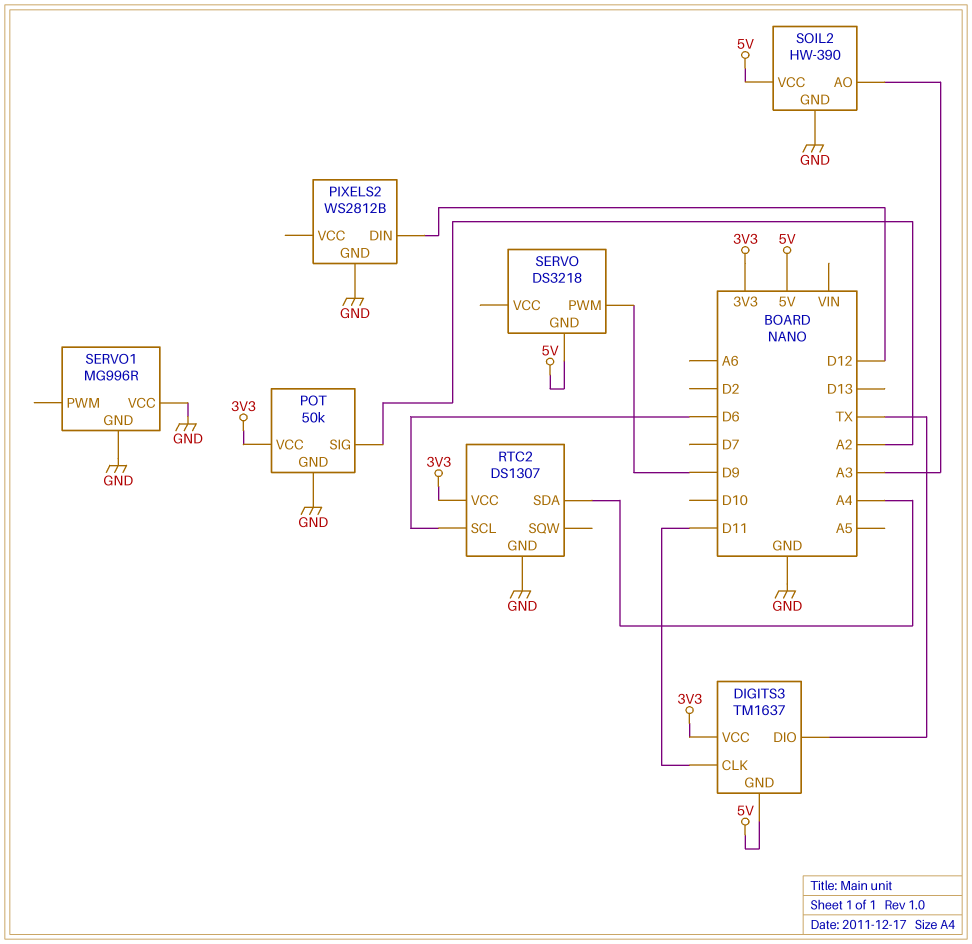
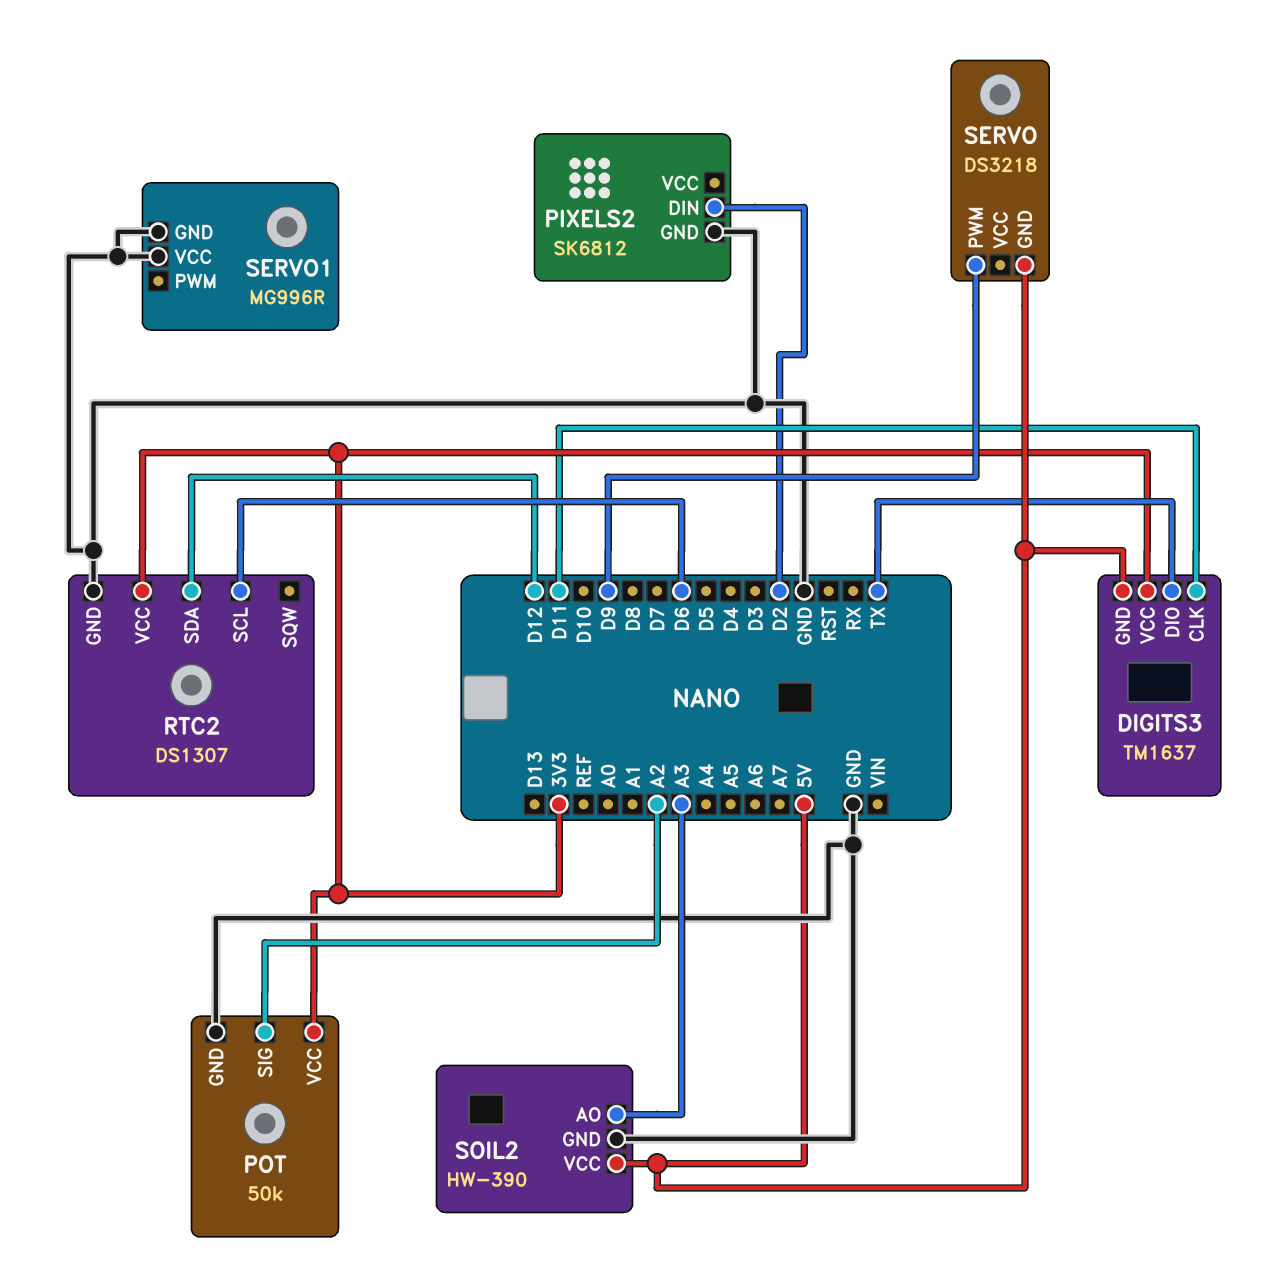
PIXELS2: WS2812B -> SK6812
PIXELS2 pin DIN: D12 -> D2
RTC2 pin SDA: A4 -> D12

